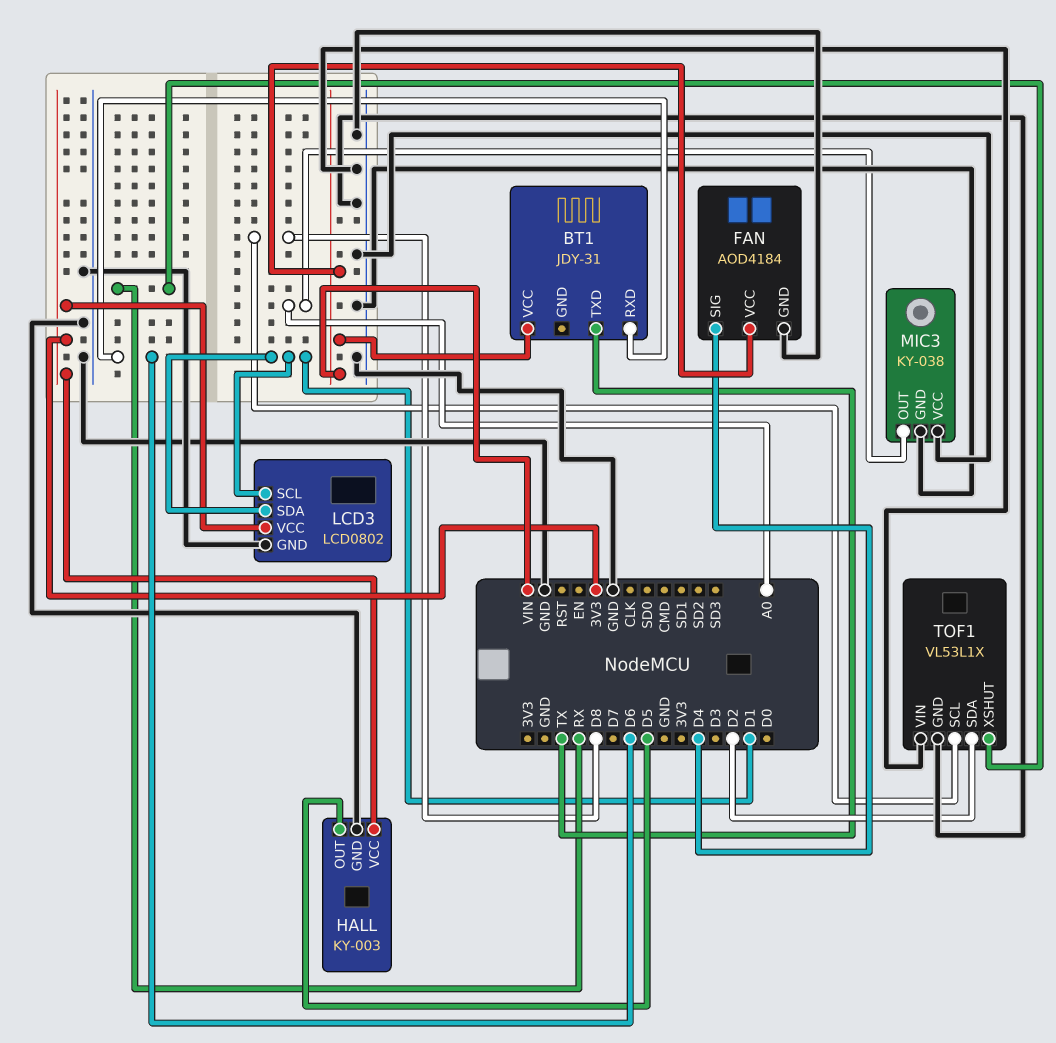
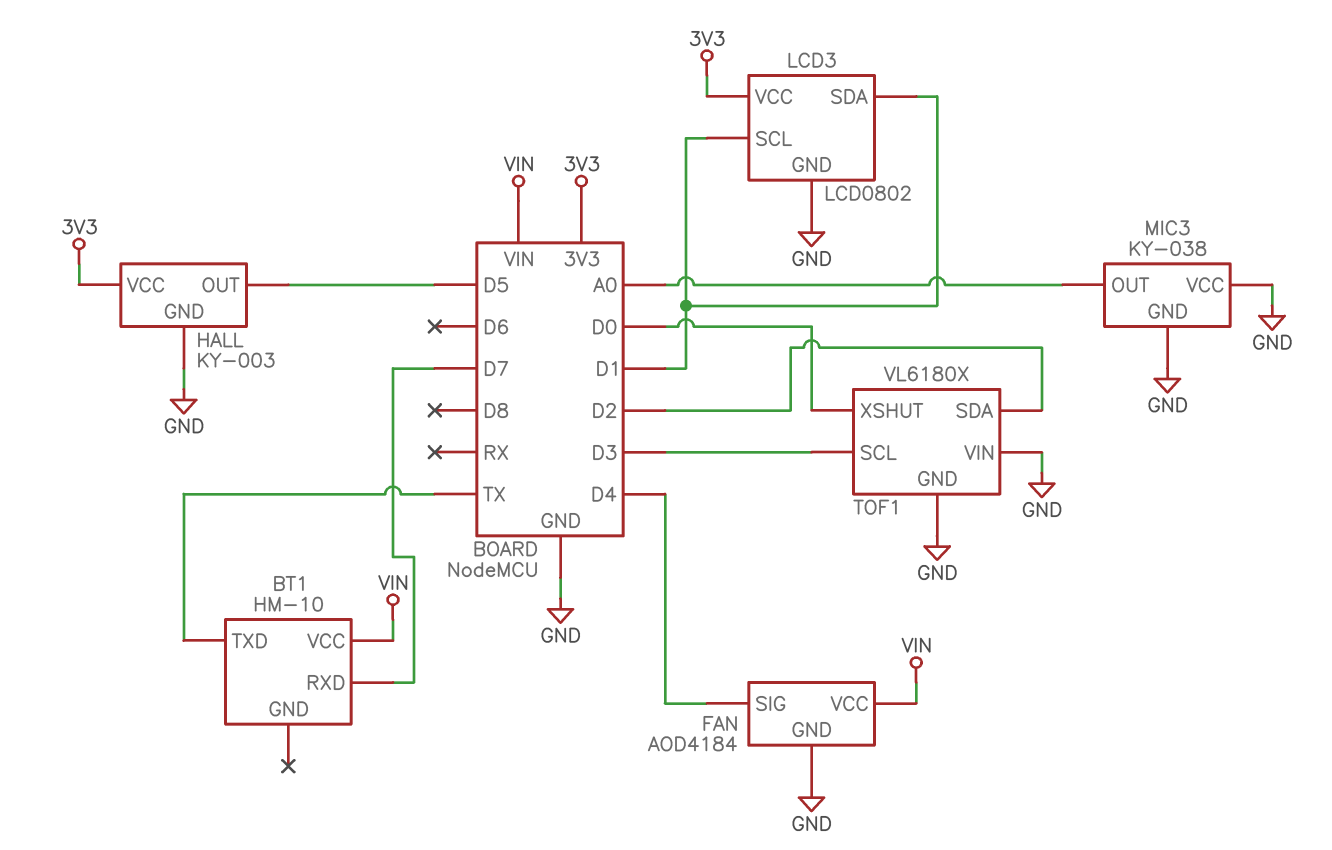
BT1: JDY-31 -> HM-10
BT1 pin RXD: D6 -> D7
TOF1: VL53L1X -> VL6180X
TOF1 pin SCL: D8 -> D3
TOF1 pin XSHUT: RX -> D0

